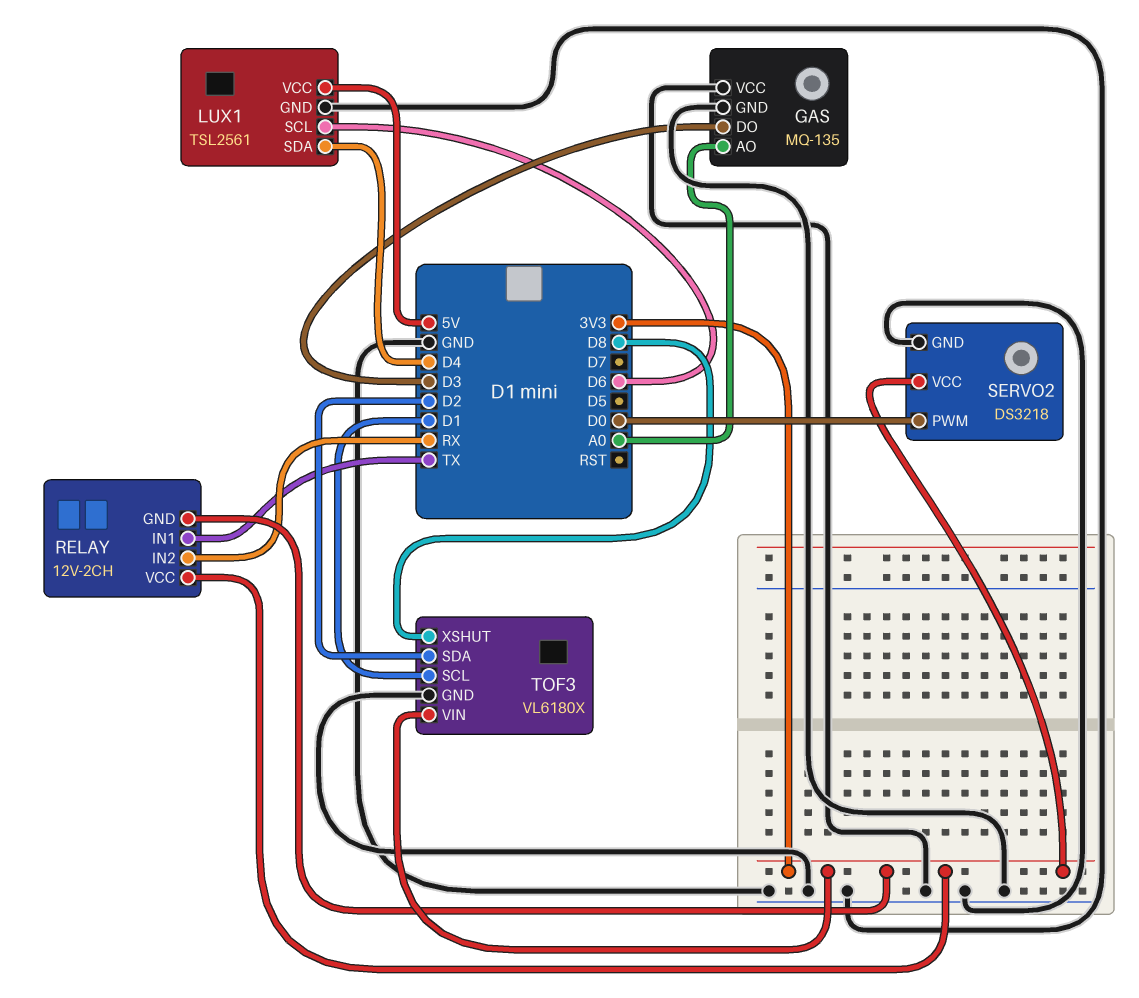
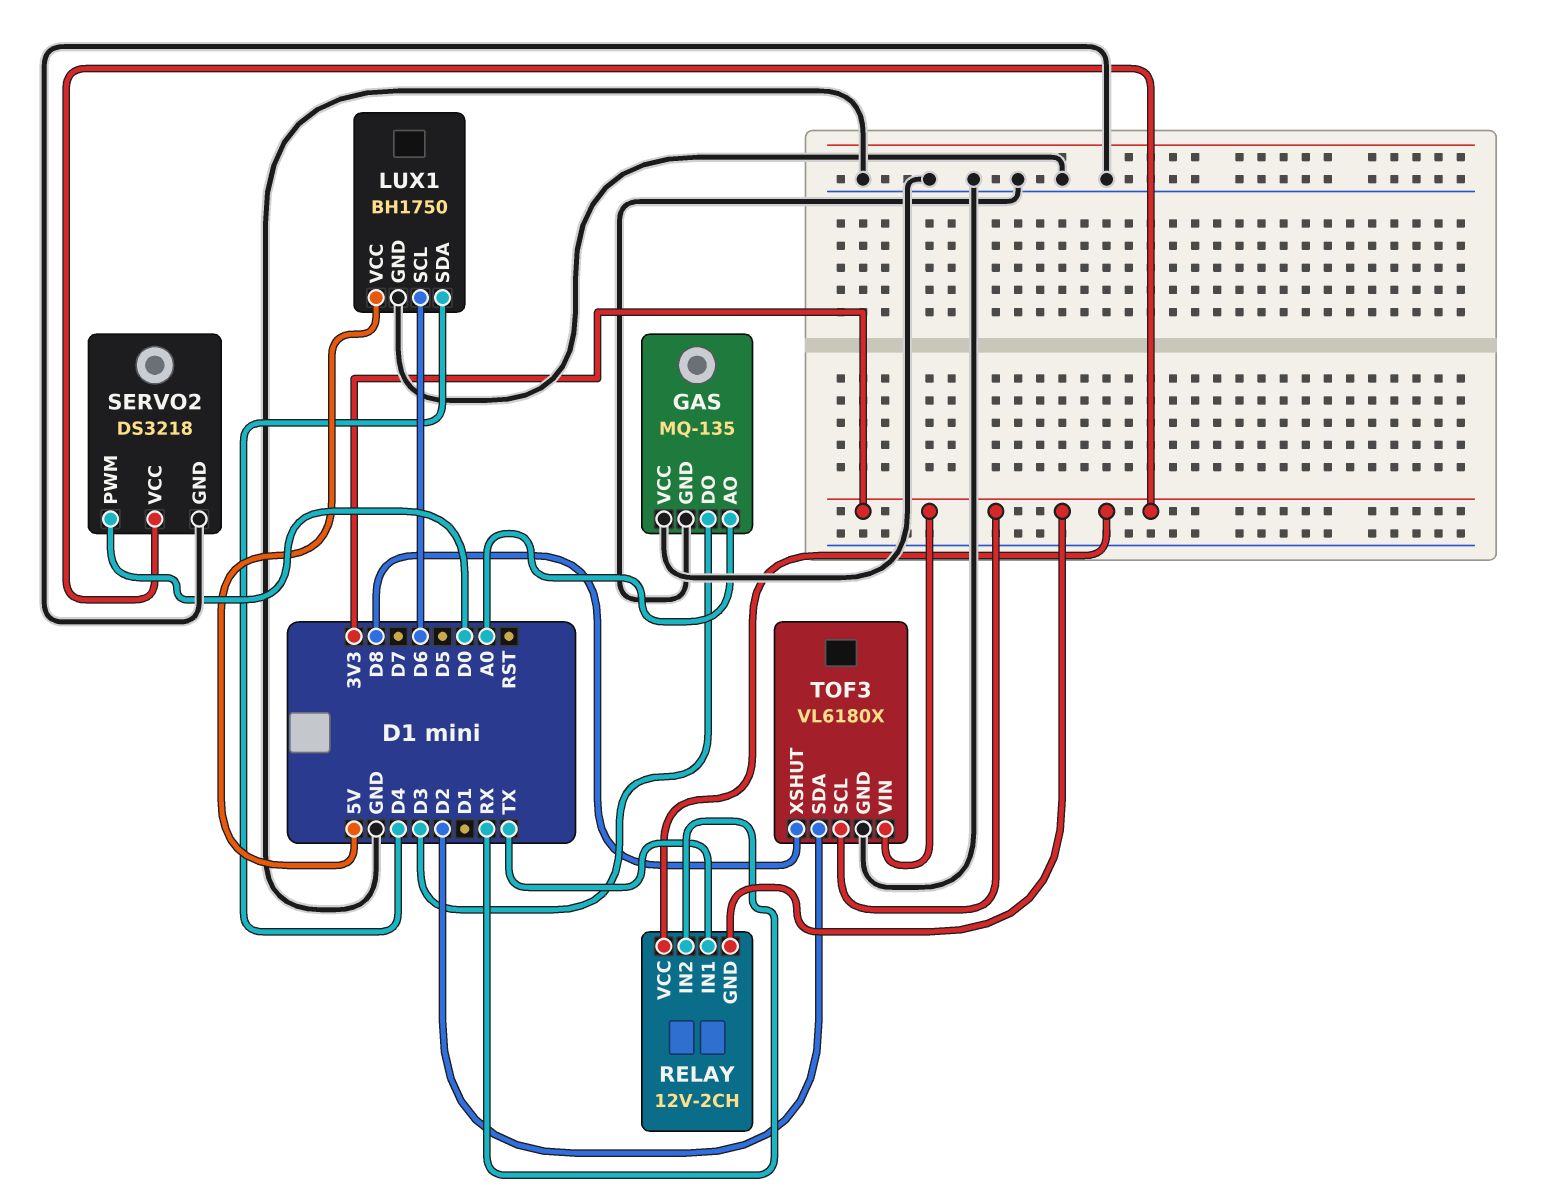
LUX1: TSL2561 -> BH1750
TOF3 pin SCL: D1 -> 3V3

